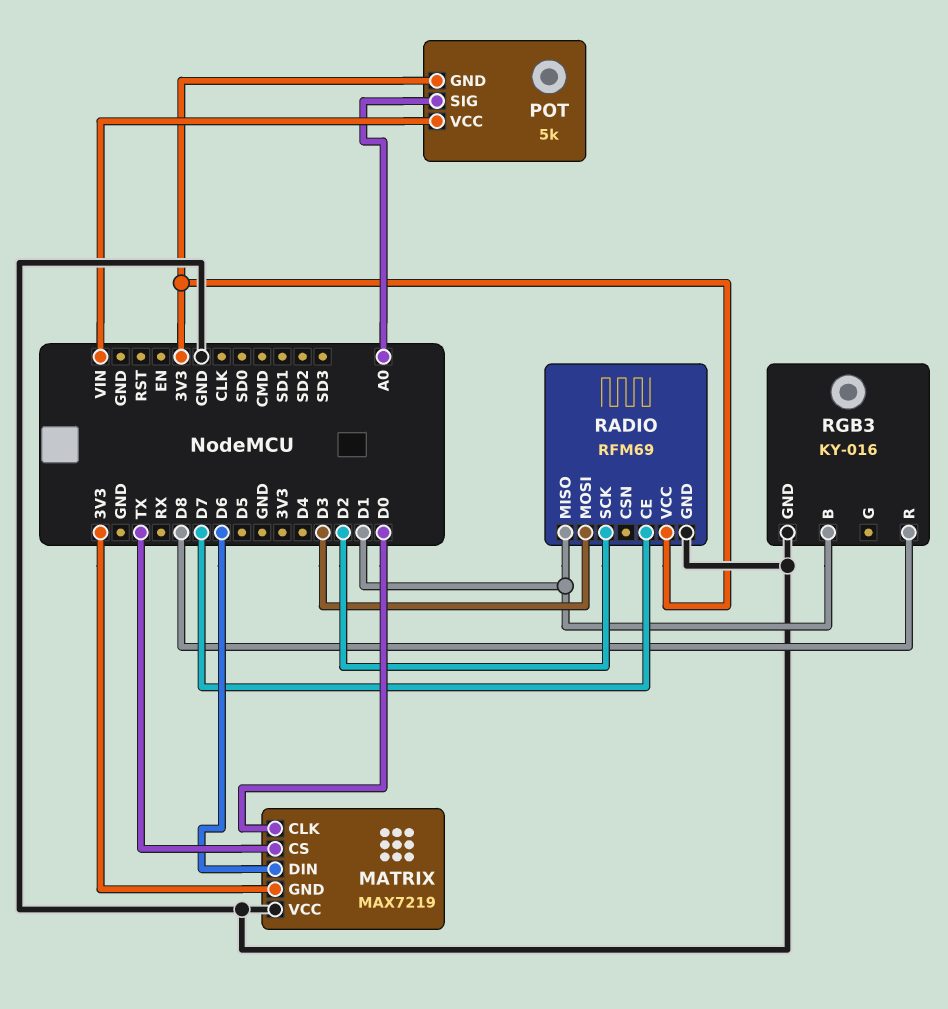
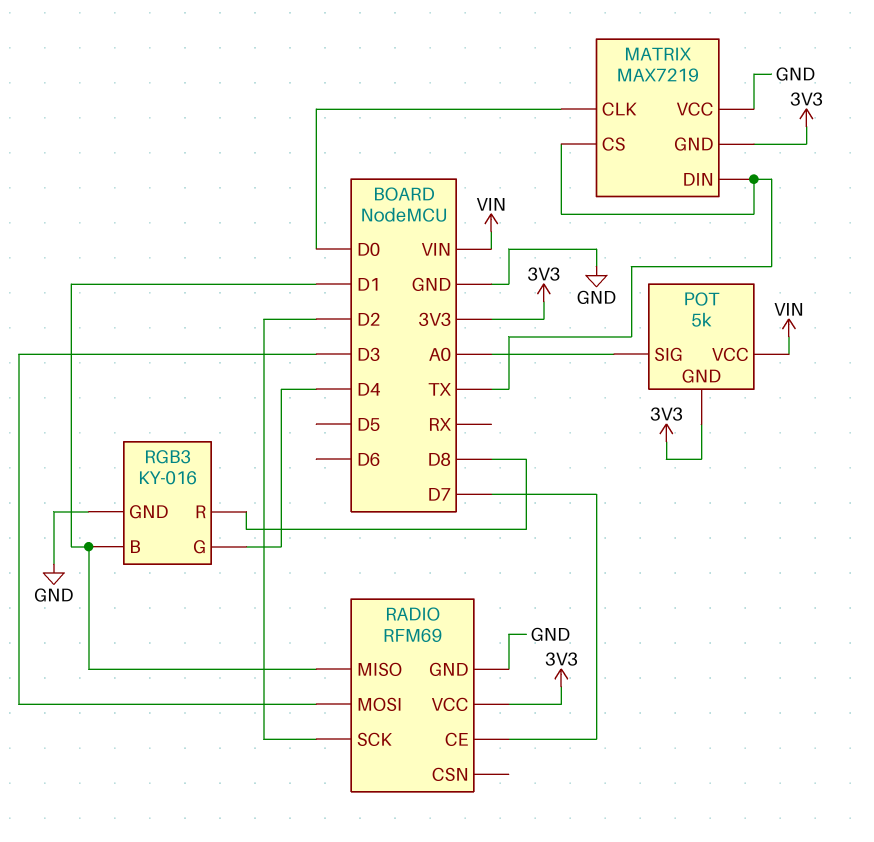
MATRIX pin DIN: D6 -> TX
RGB3 pin G: none -> D4

